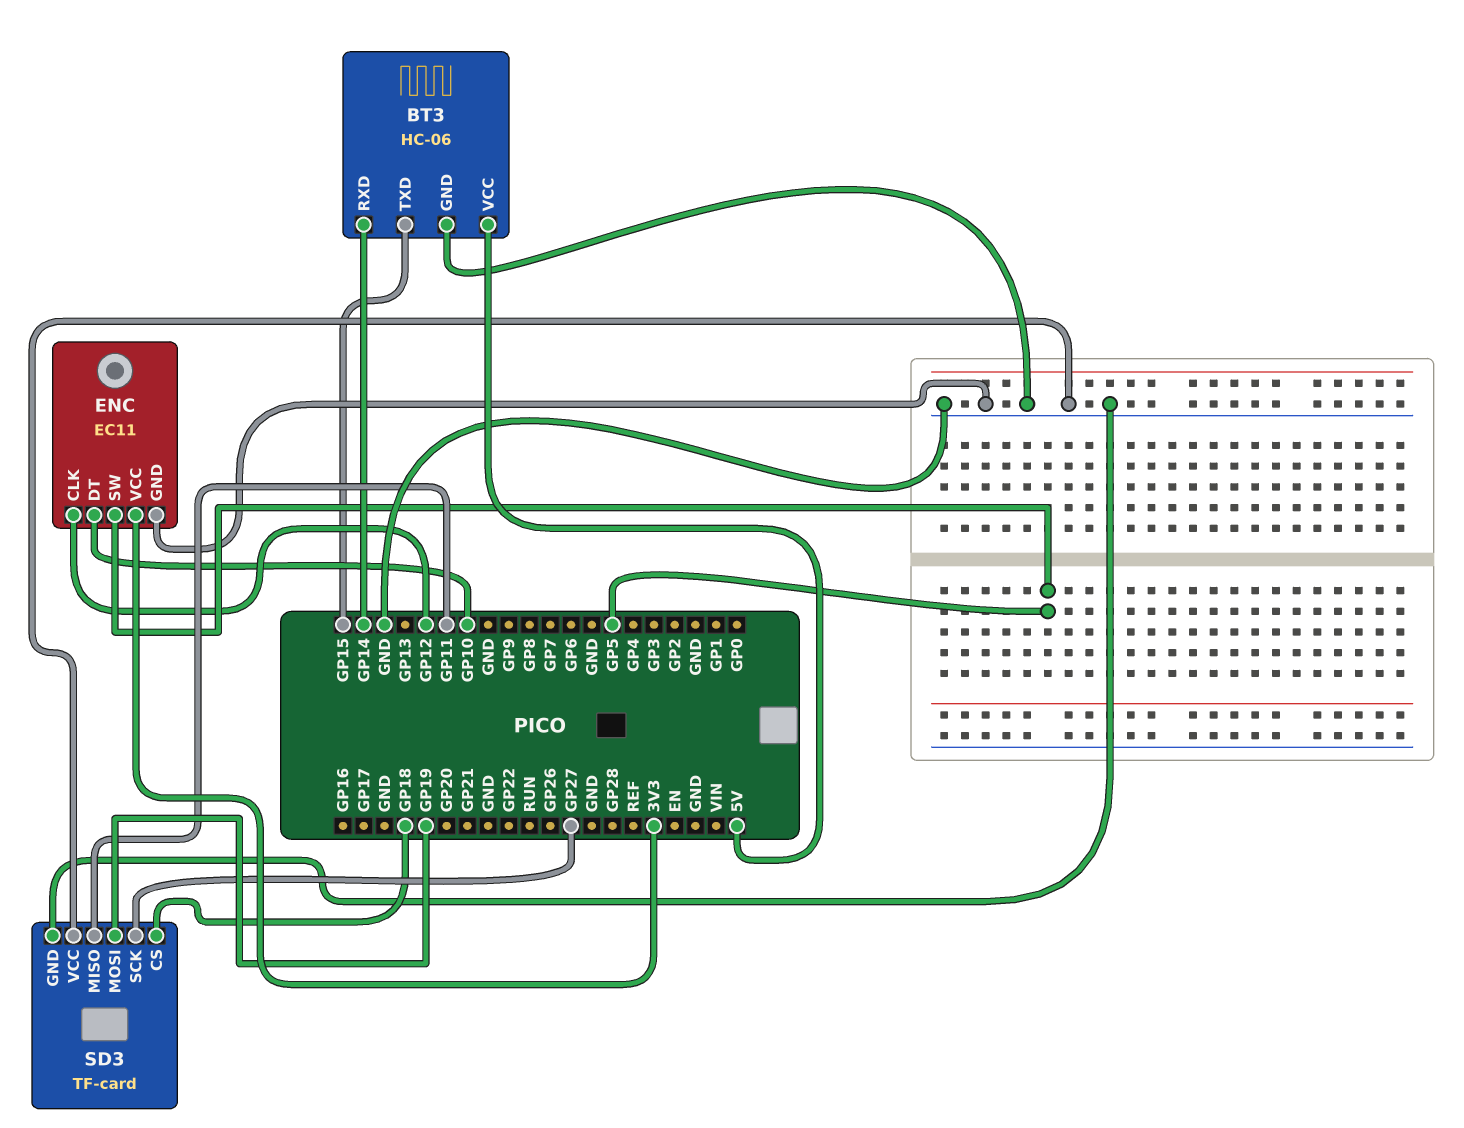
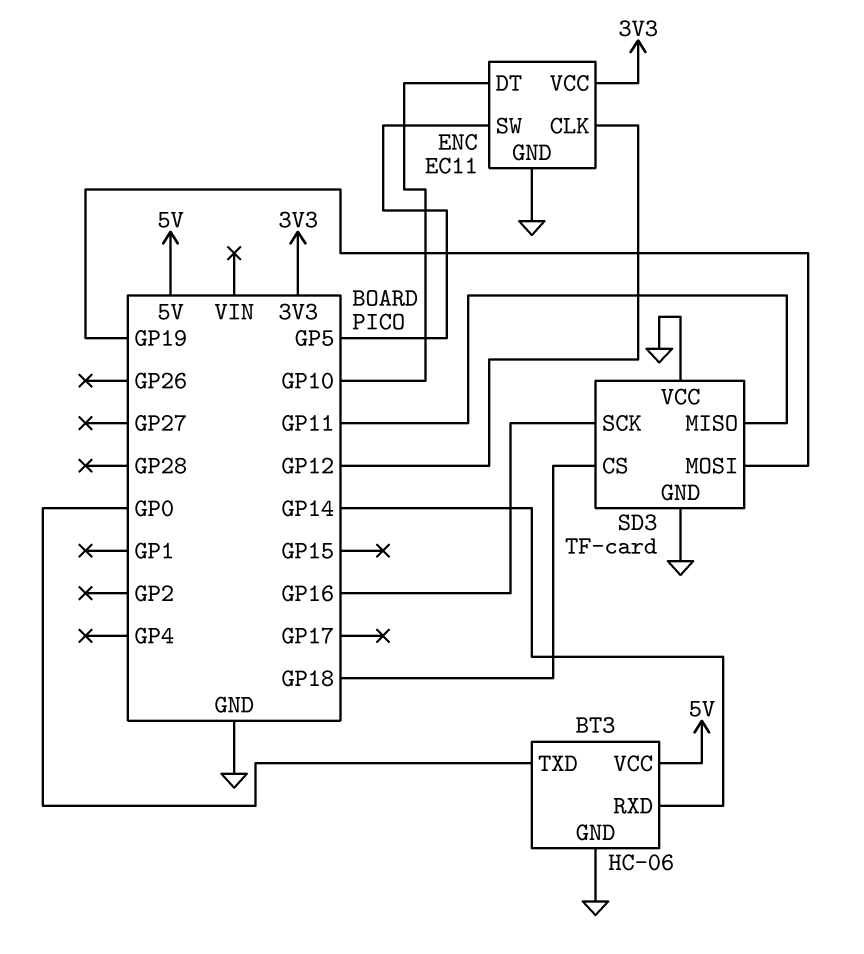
BT3 pin TXD: GP15 -> GP0
SD3 pin SCK: GP27 -> GP16

